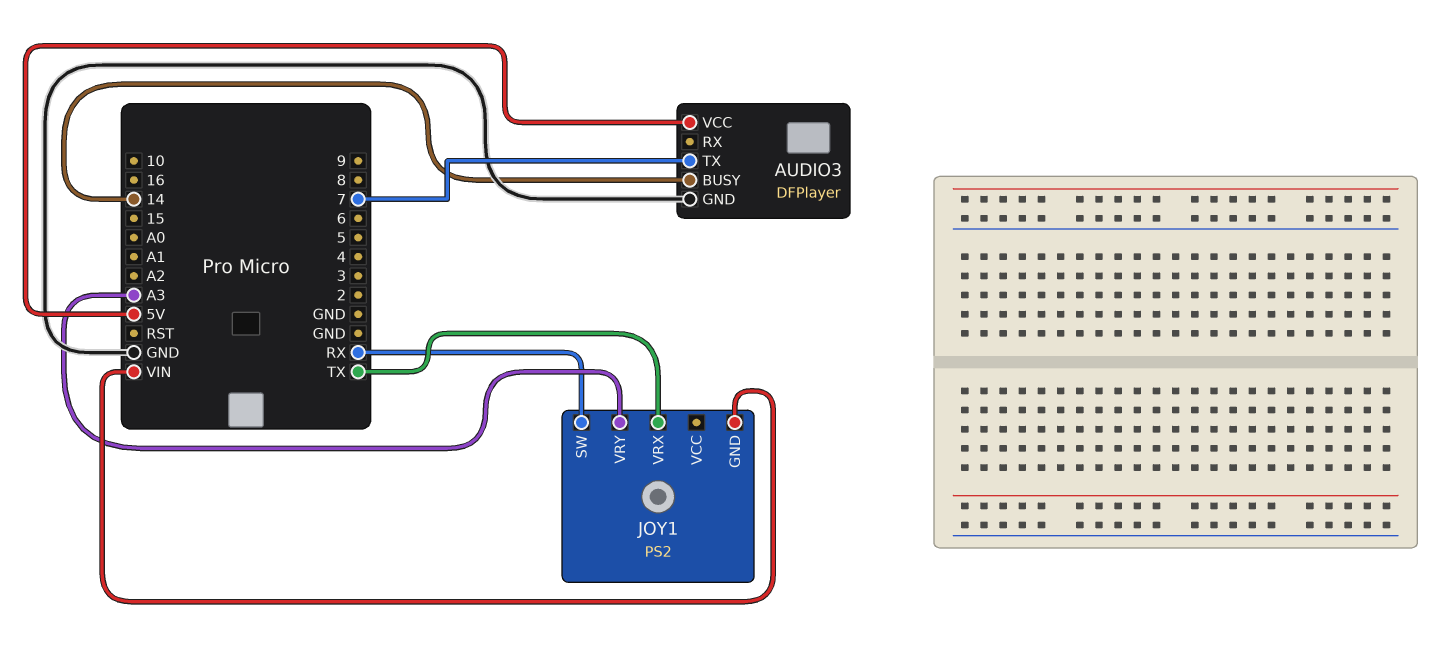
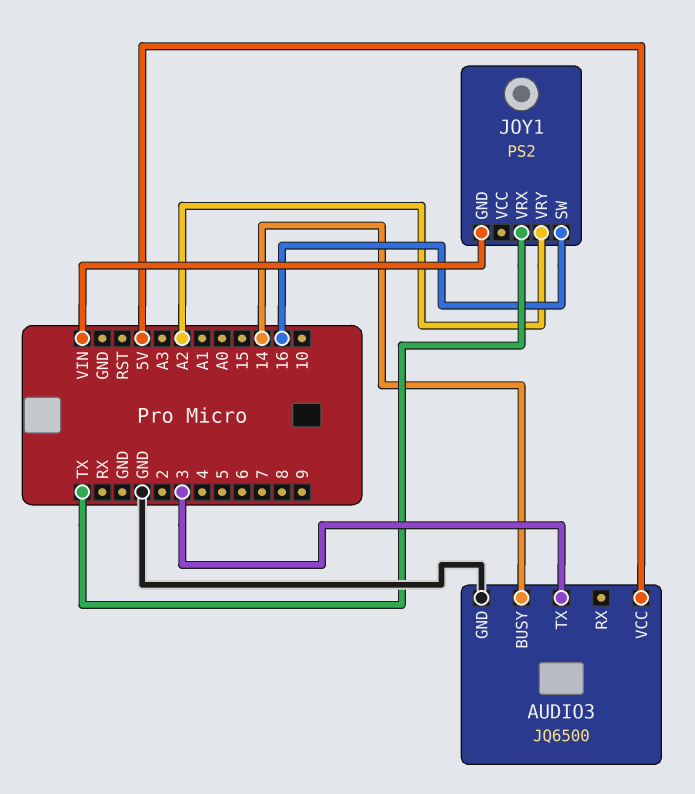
AUDIO3: DFPlayer -> JQ6500
AUDIO3 pin TX: 7 -> 3
JOY1 pin SW: RX -> 16
JOY1 pin VRY: A3 -> A2

